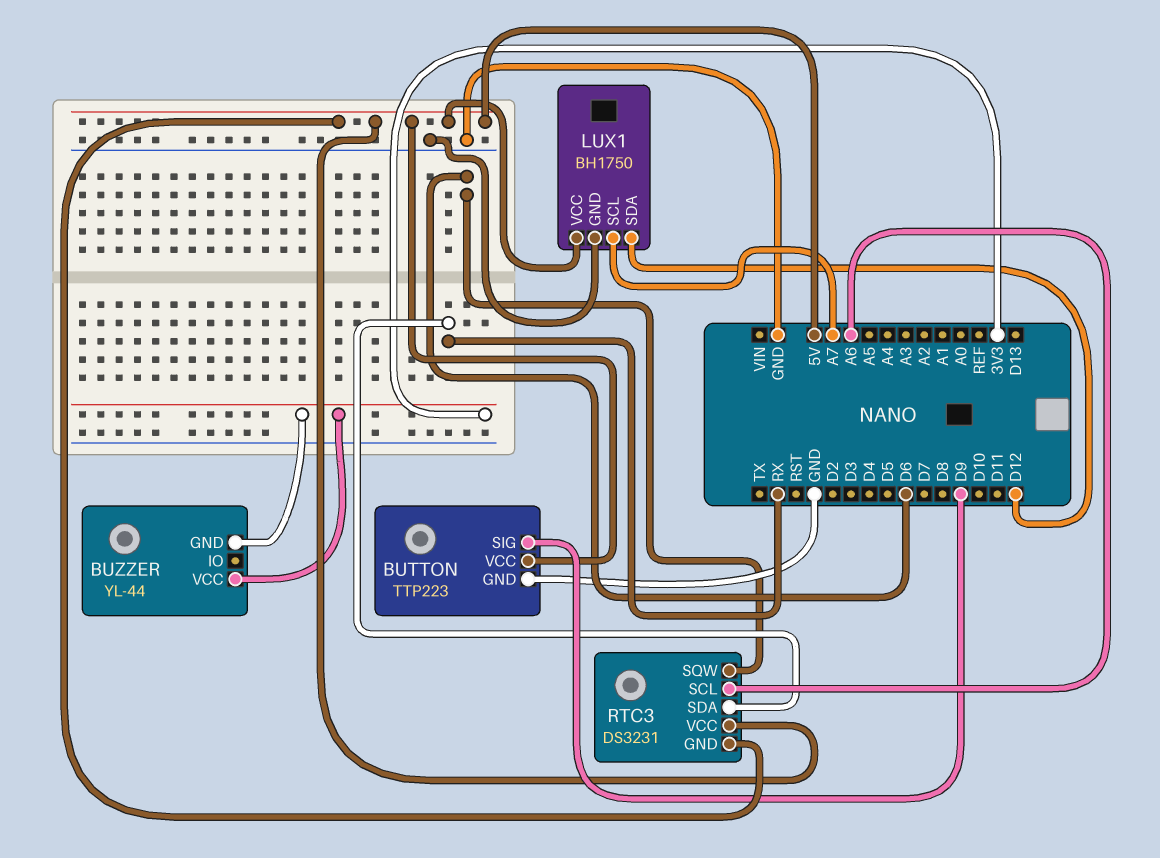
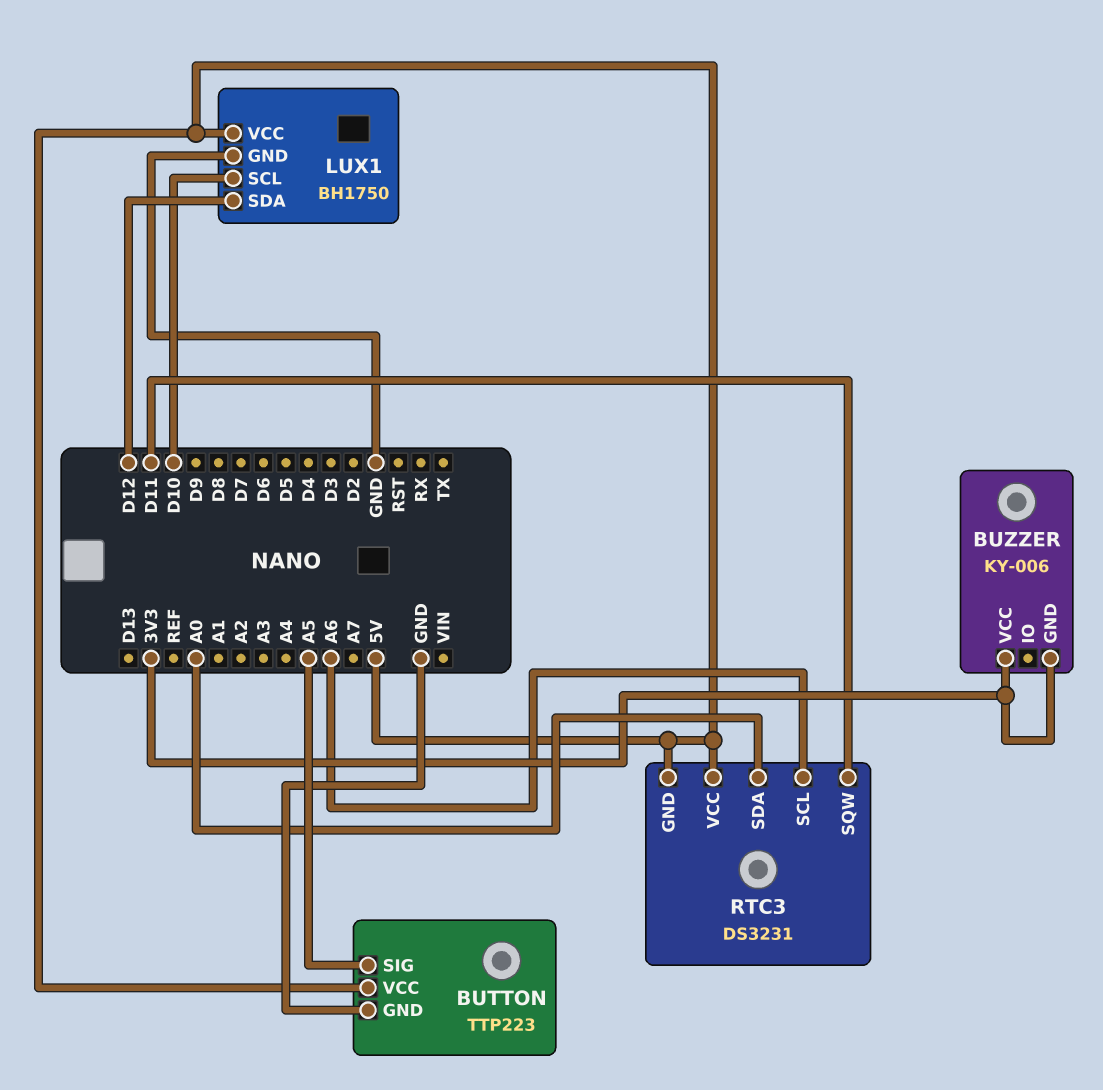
BUTTON pin SIG: D9 -> A5
BUZZER: YL-44 -> KY-006
LUX1 pin SCL: A7 -> D10
RTC3 pin SDA: RX -> A0
RTC3 pin SQW: D6 -> D11

